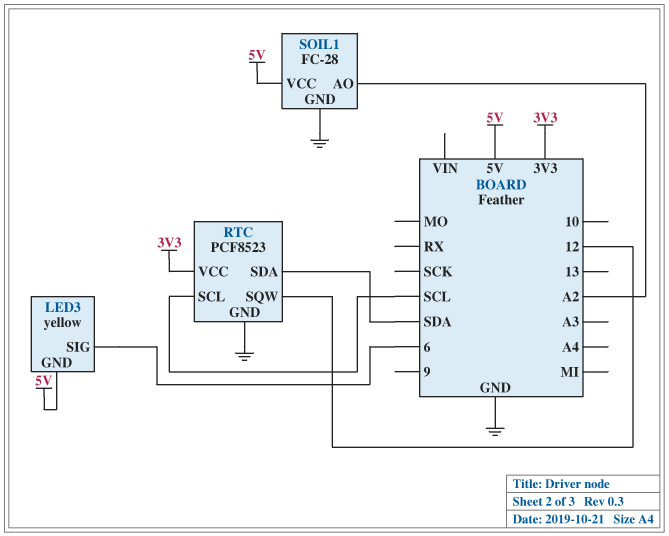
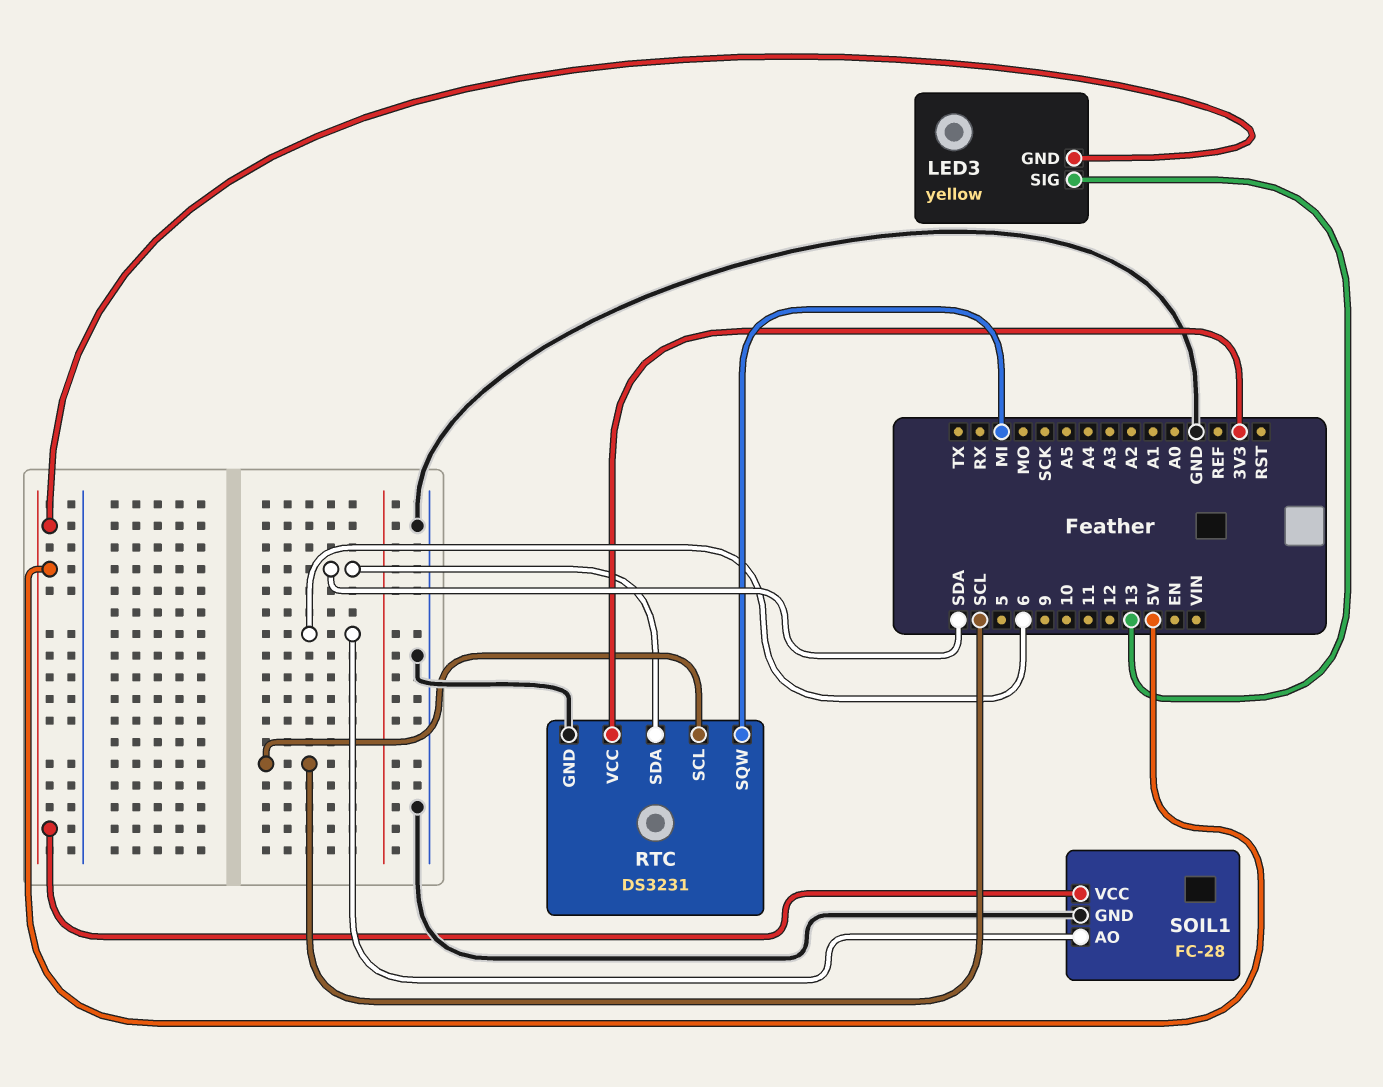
LED3 pin SIG: 6 -> 13
RTC: PCF8523 -> DS3231
RTC pin SQW: 12 -> MI
SOIL1 pin AO: A2 -> 6

